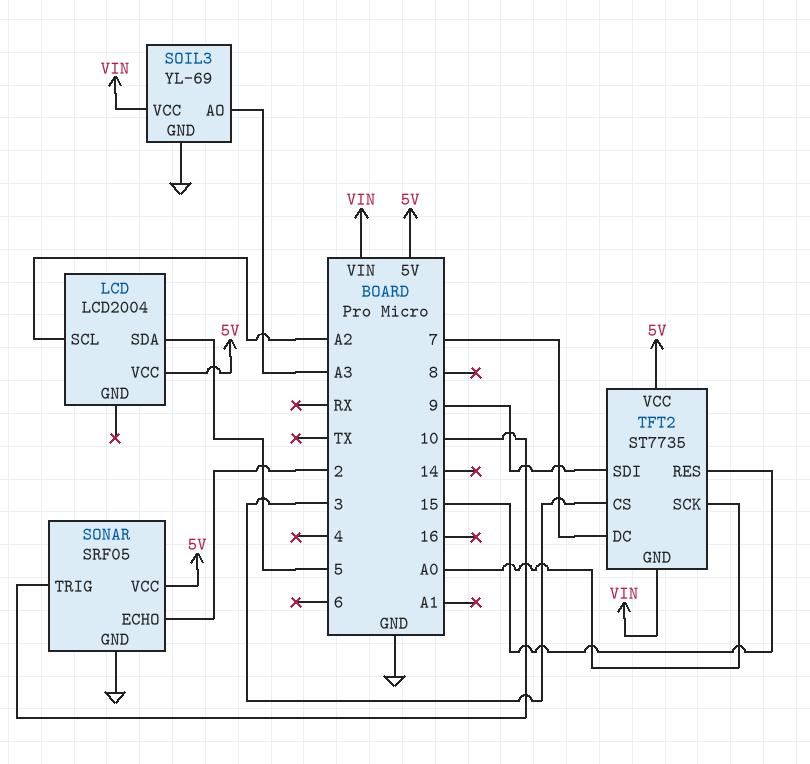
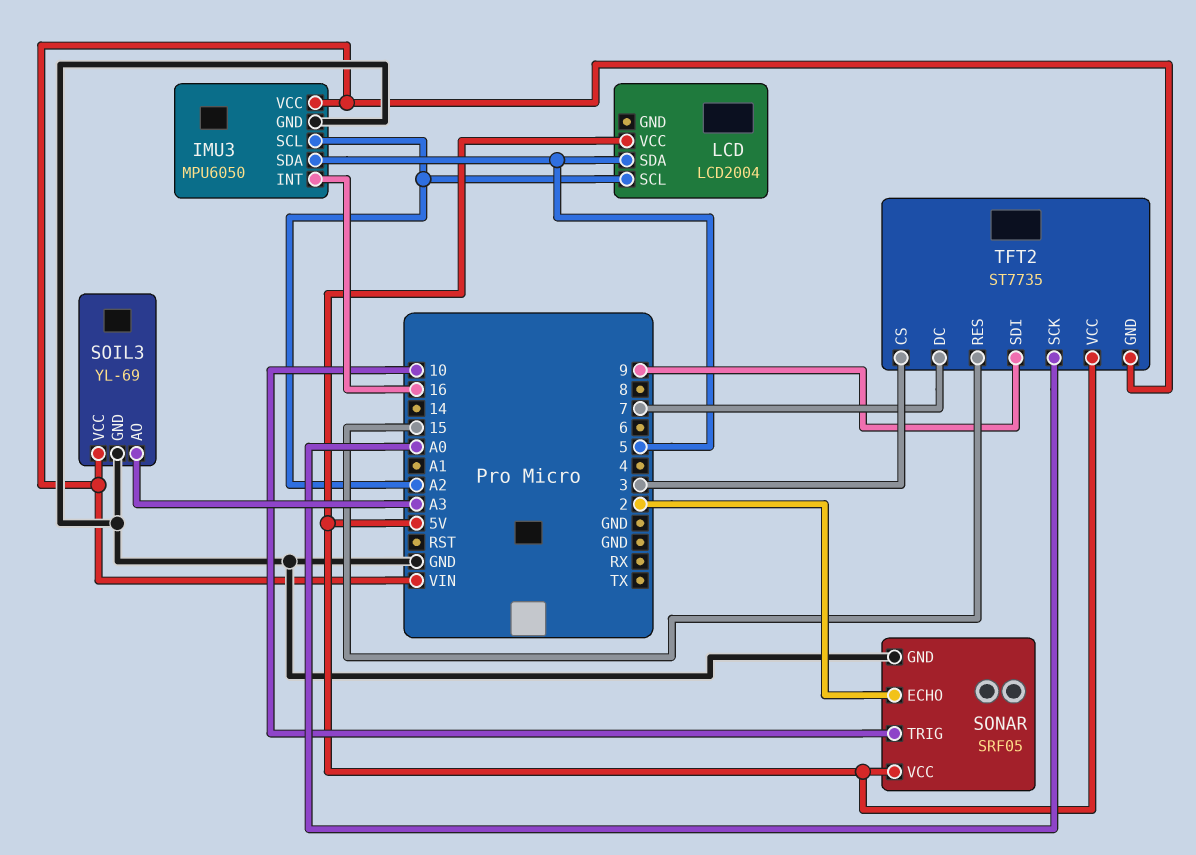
IMU3: none -> MPU6050
IMU3 pin GND: none -> GND
IMU3 pin INT: none -> 16
IMU3 pin SCL: none -> A2
IMU3 pin SDA: none -> 5
IMU3 pin VCC: none -> VIN

